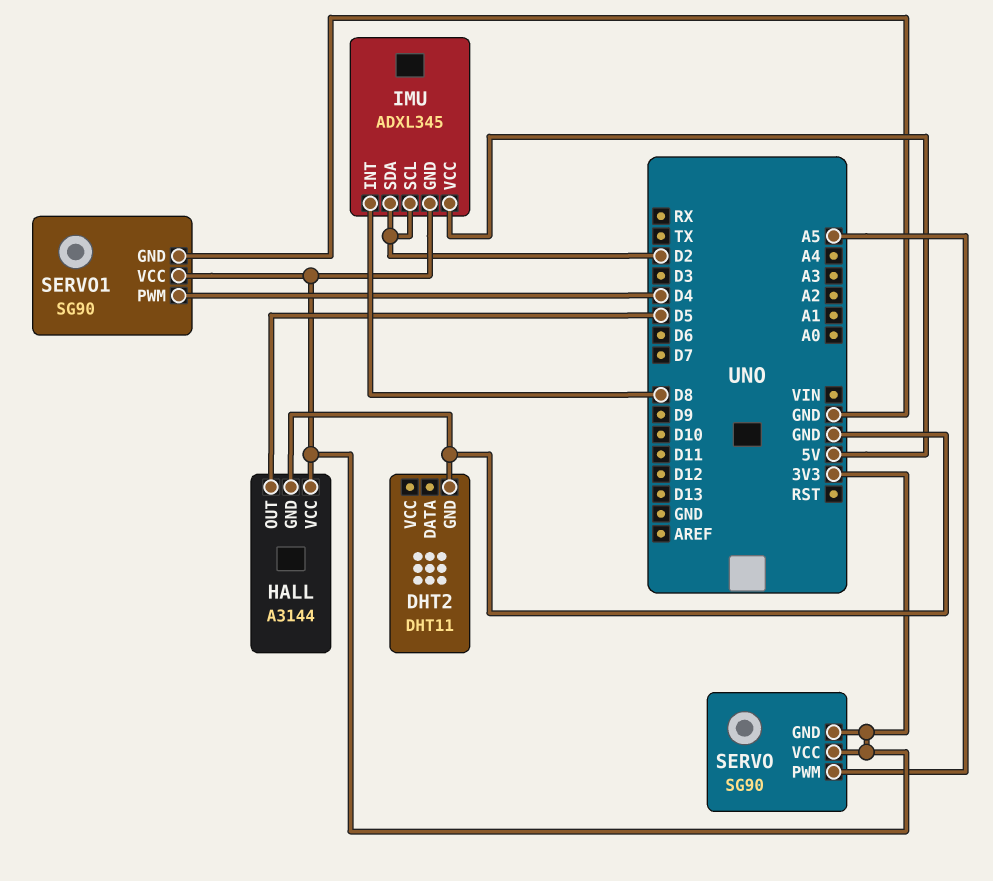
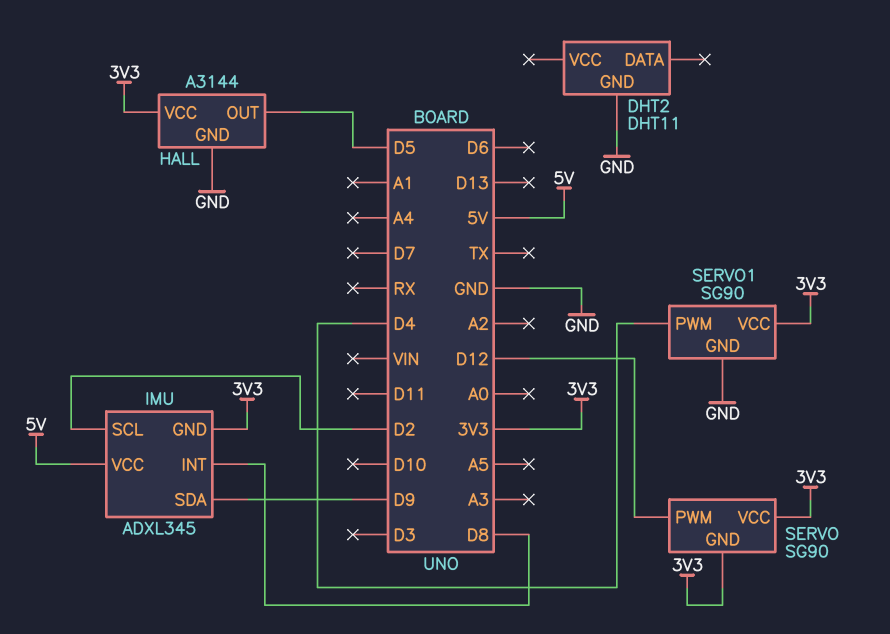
IMU pin SDA: D2 -> D9
SERVO pin PWM: A5 -> D12

